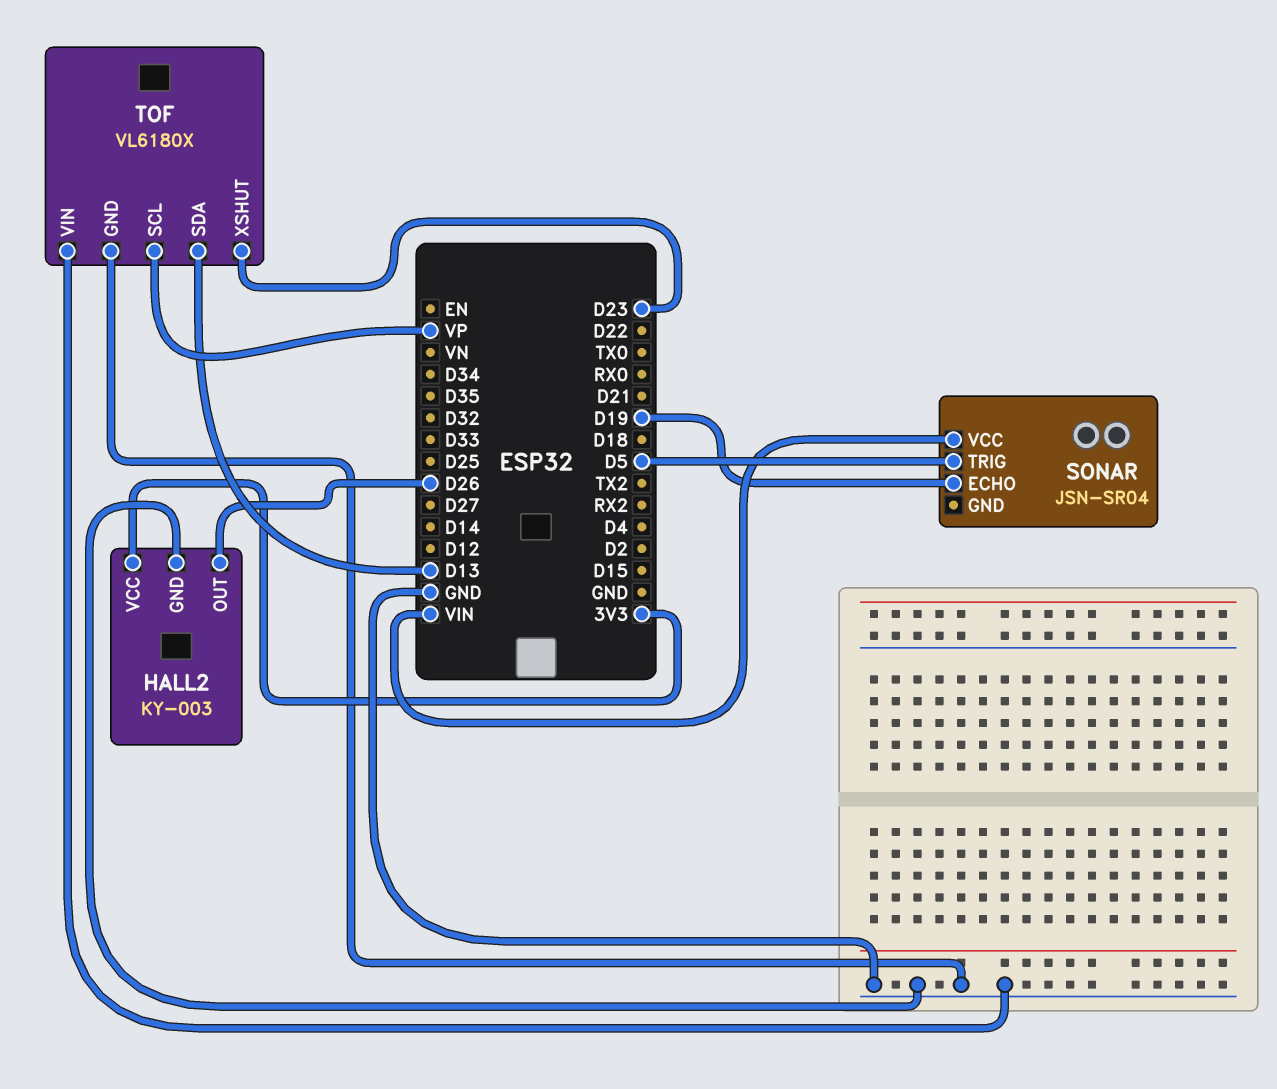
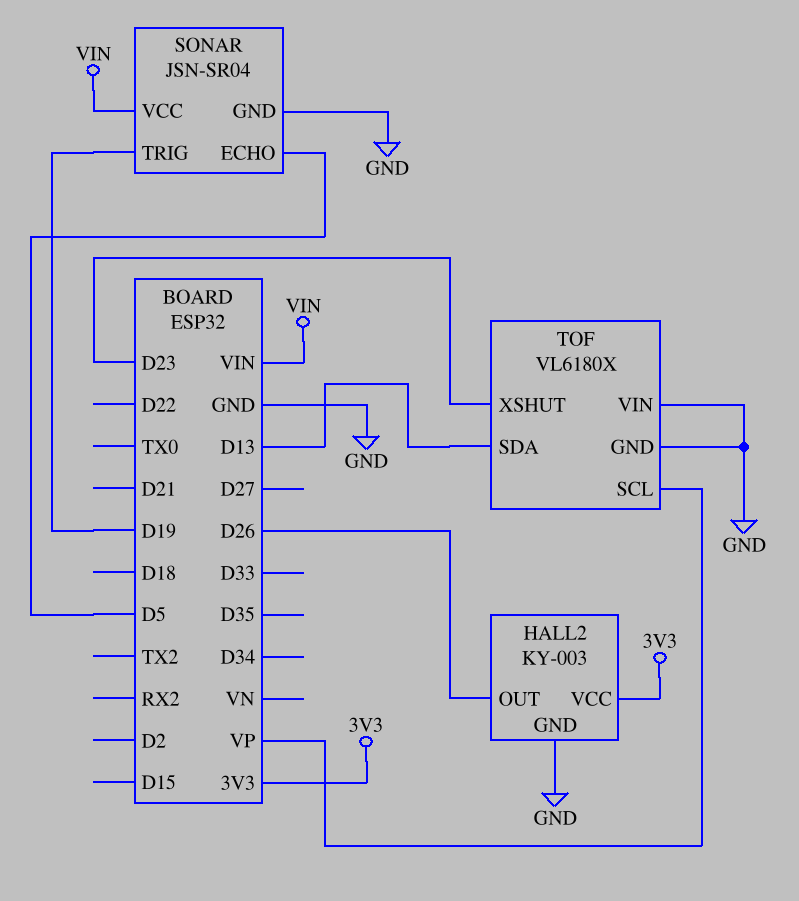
SONAR pin ECHO: D19 -> D5
SONAR pin GND: none -> GND
SONAR pin TRIG: D5 -> D19

